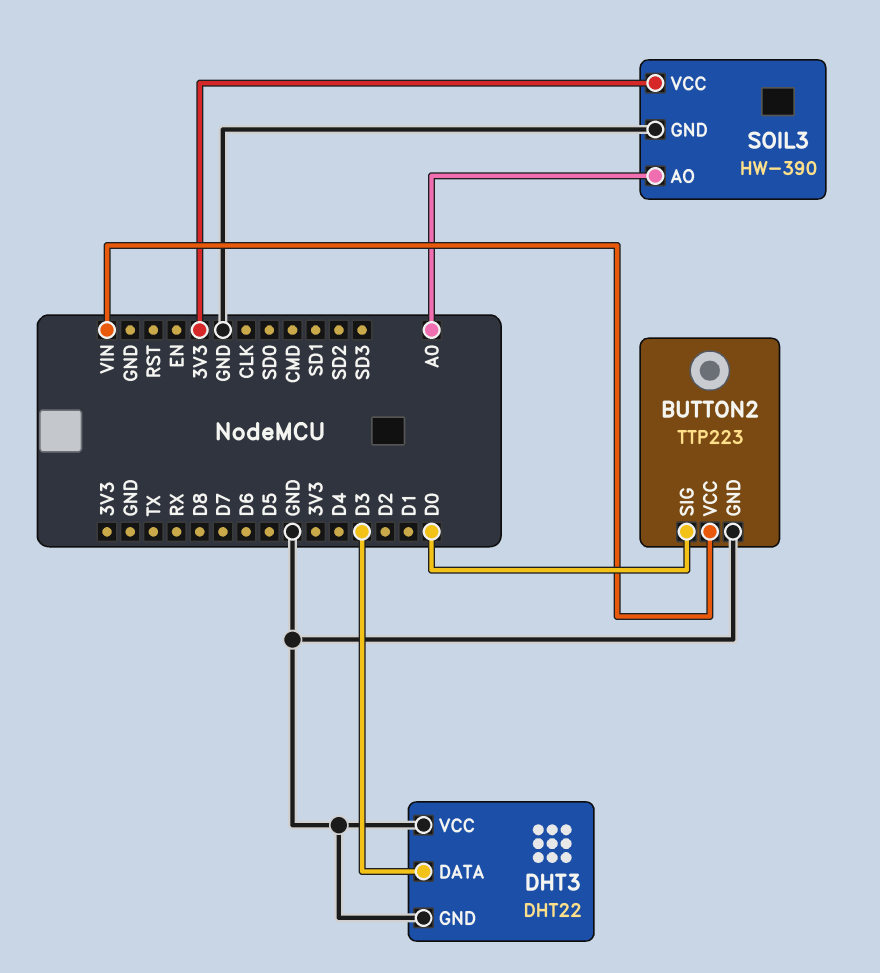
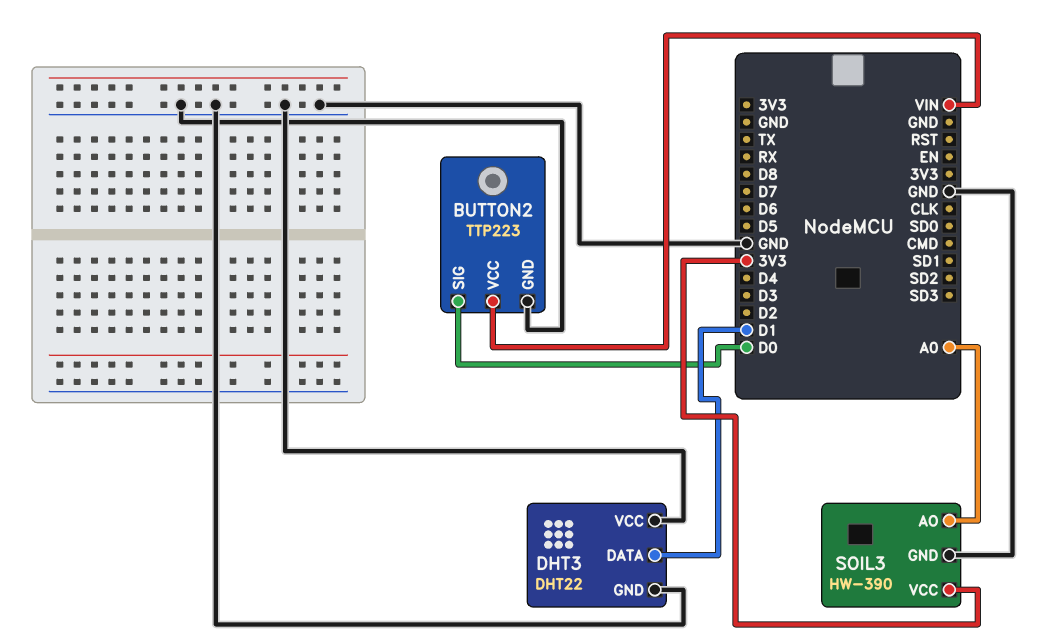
DHT3 pin DATA: D3 -> D1

